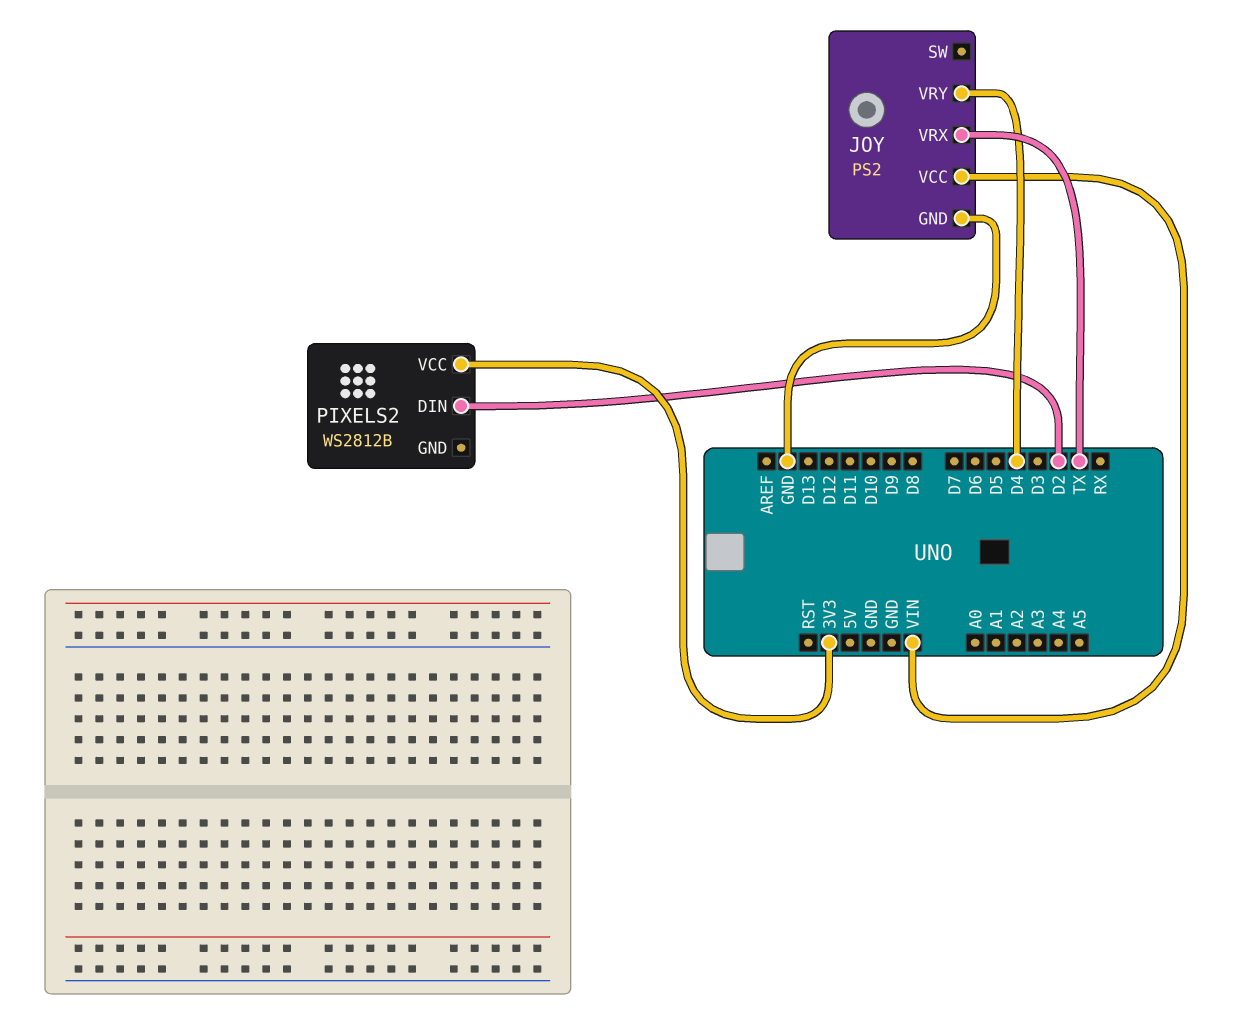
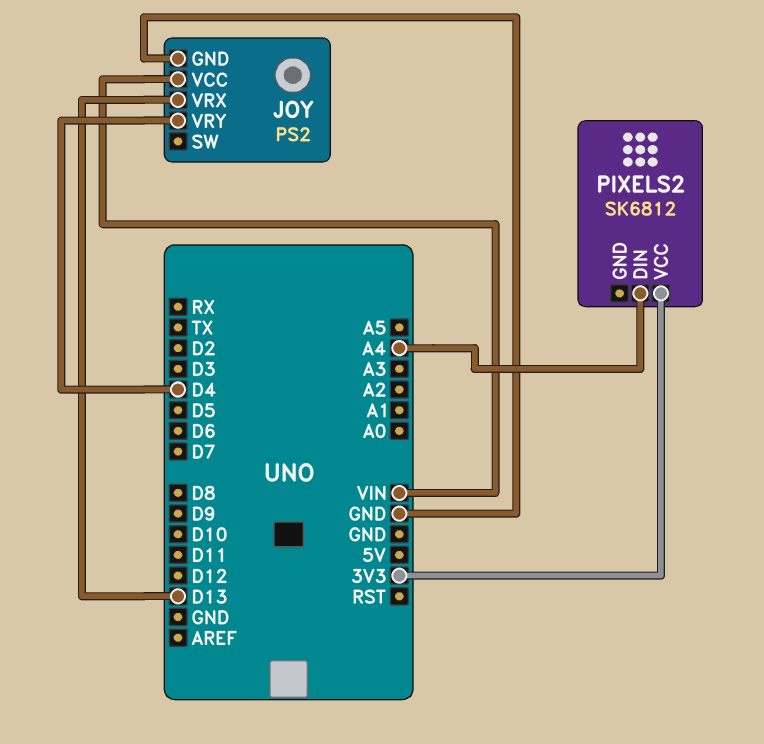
JOY pin VRX: TX -> D13
PIXELS2: WS2812B -> SK6812
PIXELS2 pin DIN: D2 -> A4

